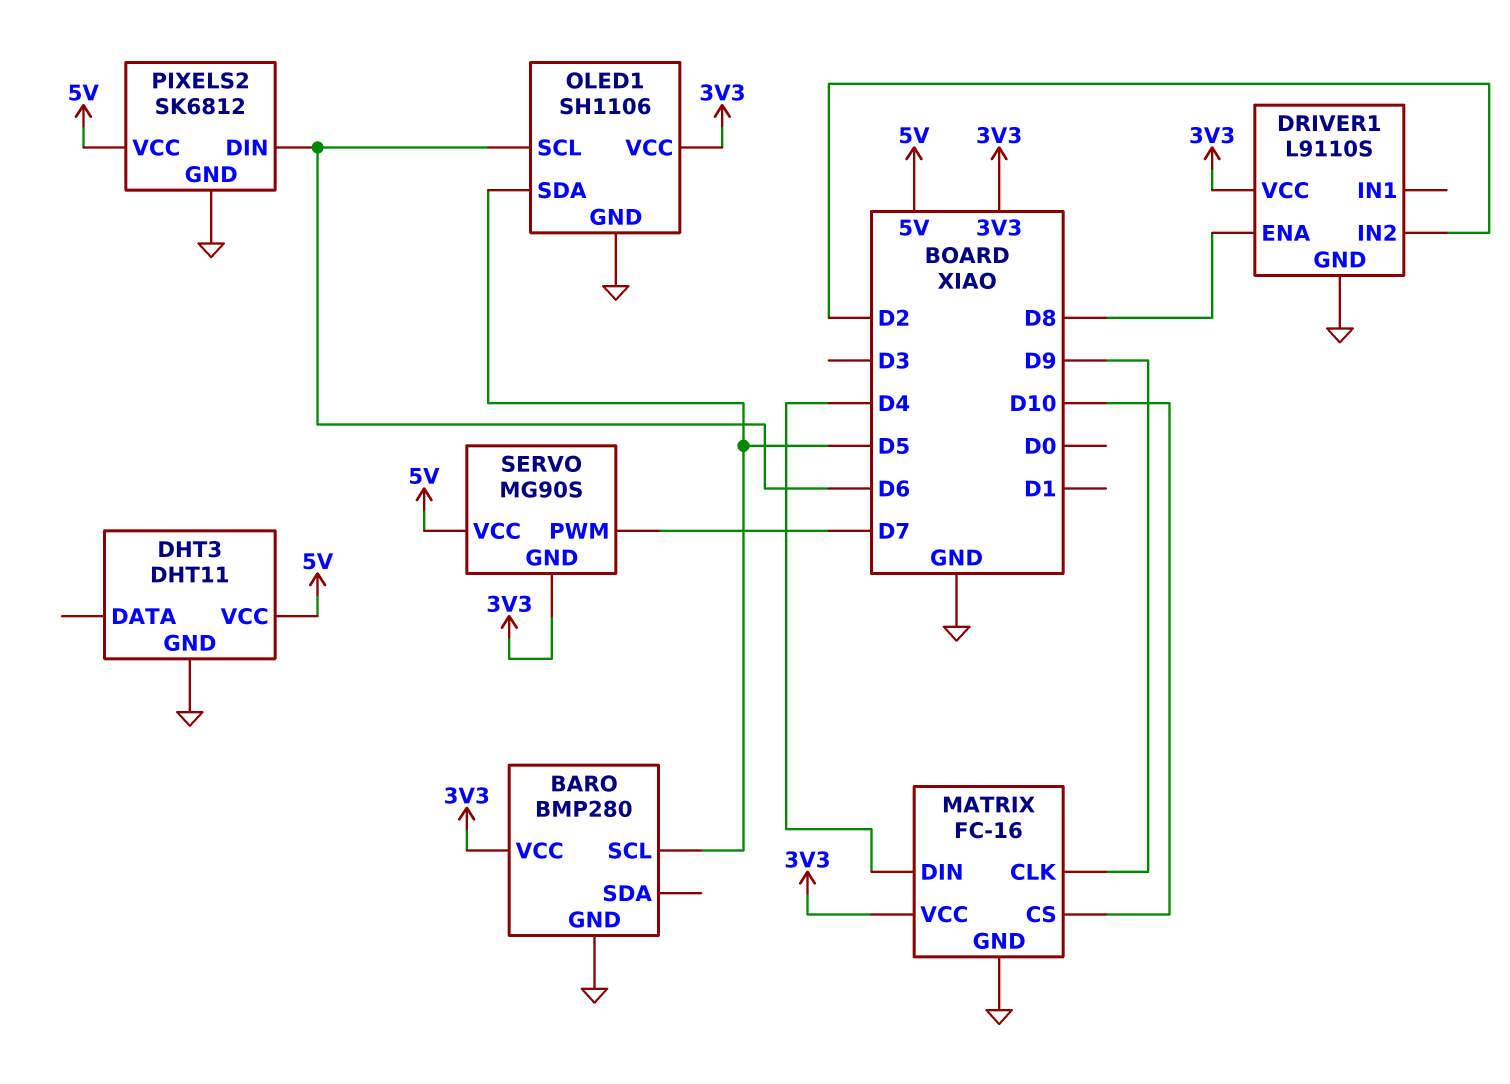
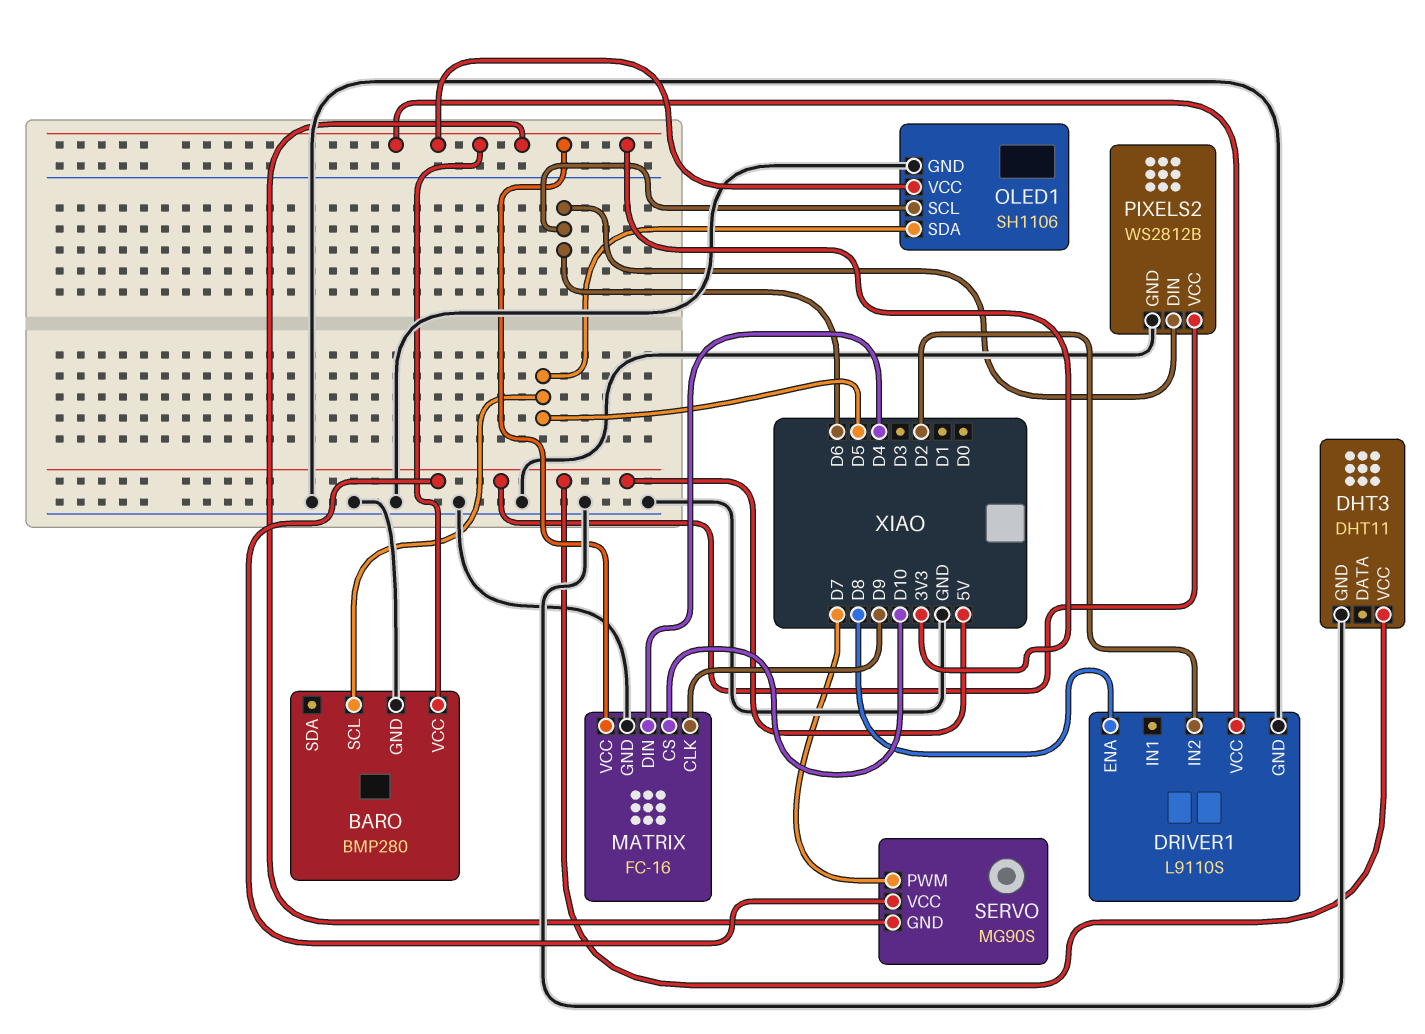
PIXELS2: SK6812 -> WS2812B

